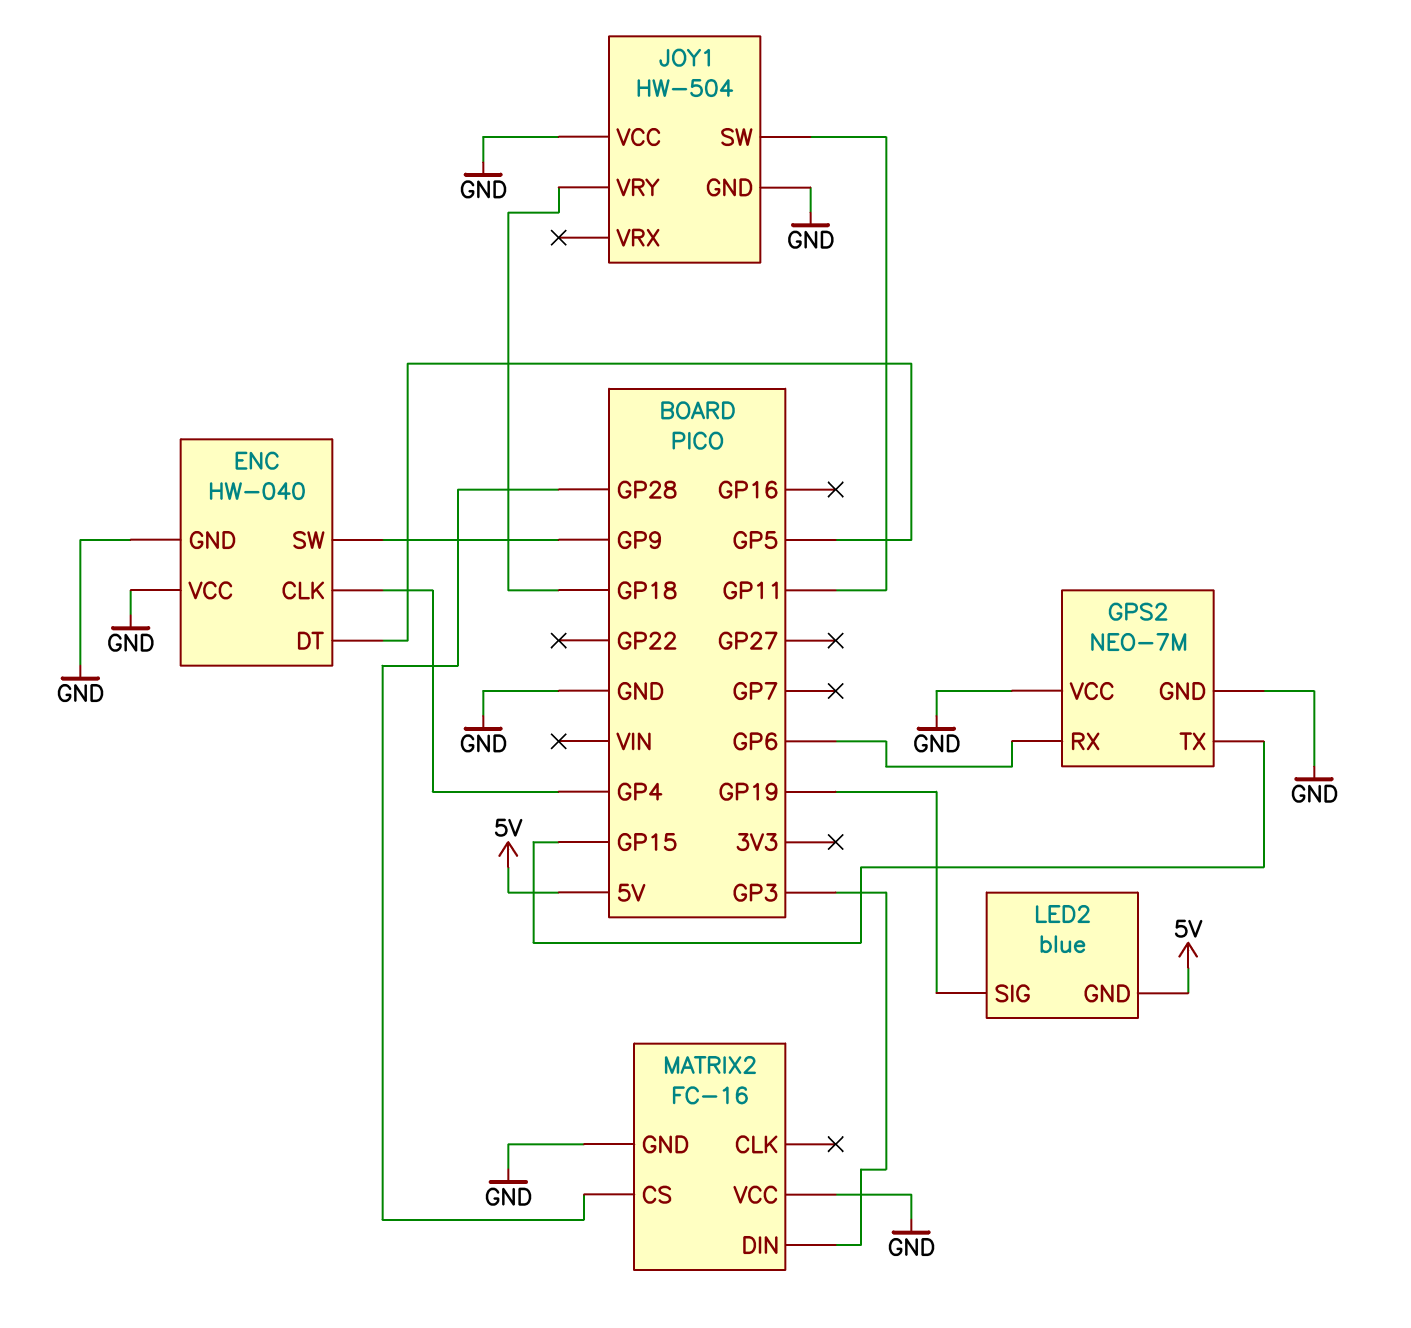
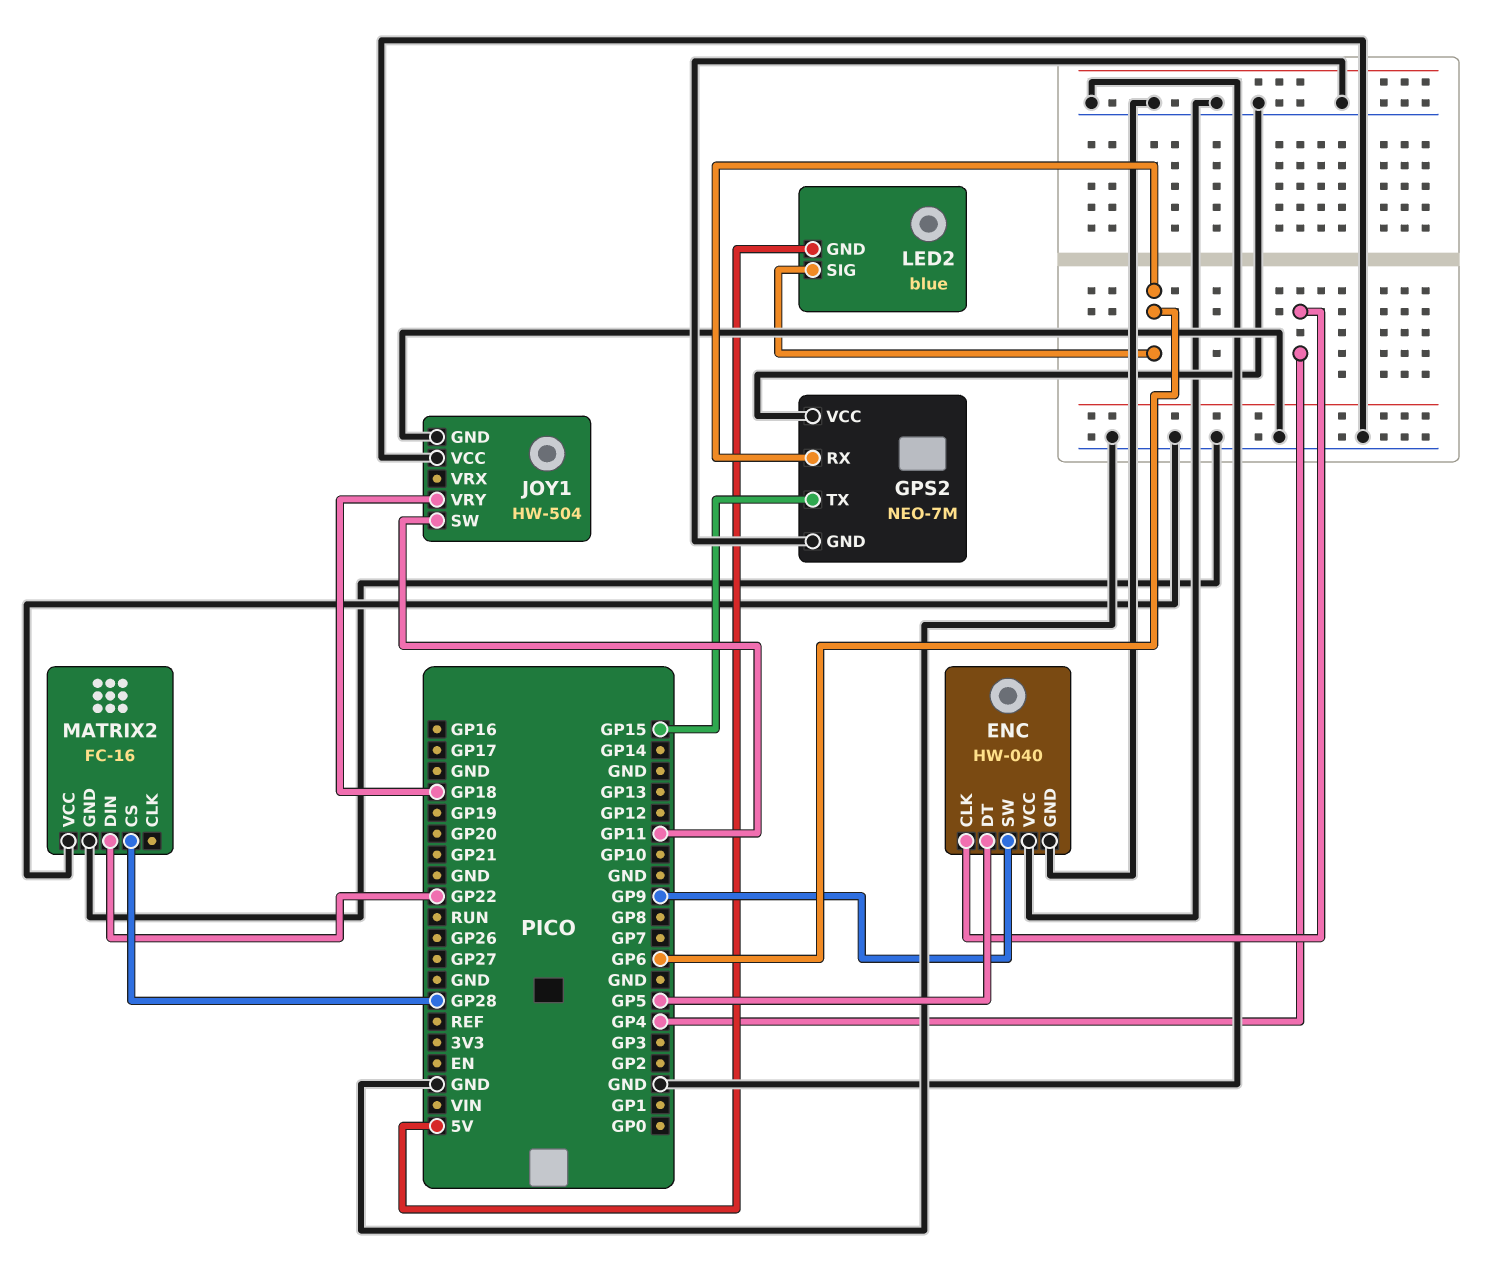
LED2 pin SIG: GP19 -> GP6
MATRIX2 pin DIN: GP3 -> GP22

